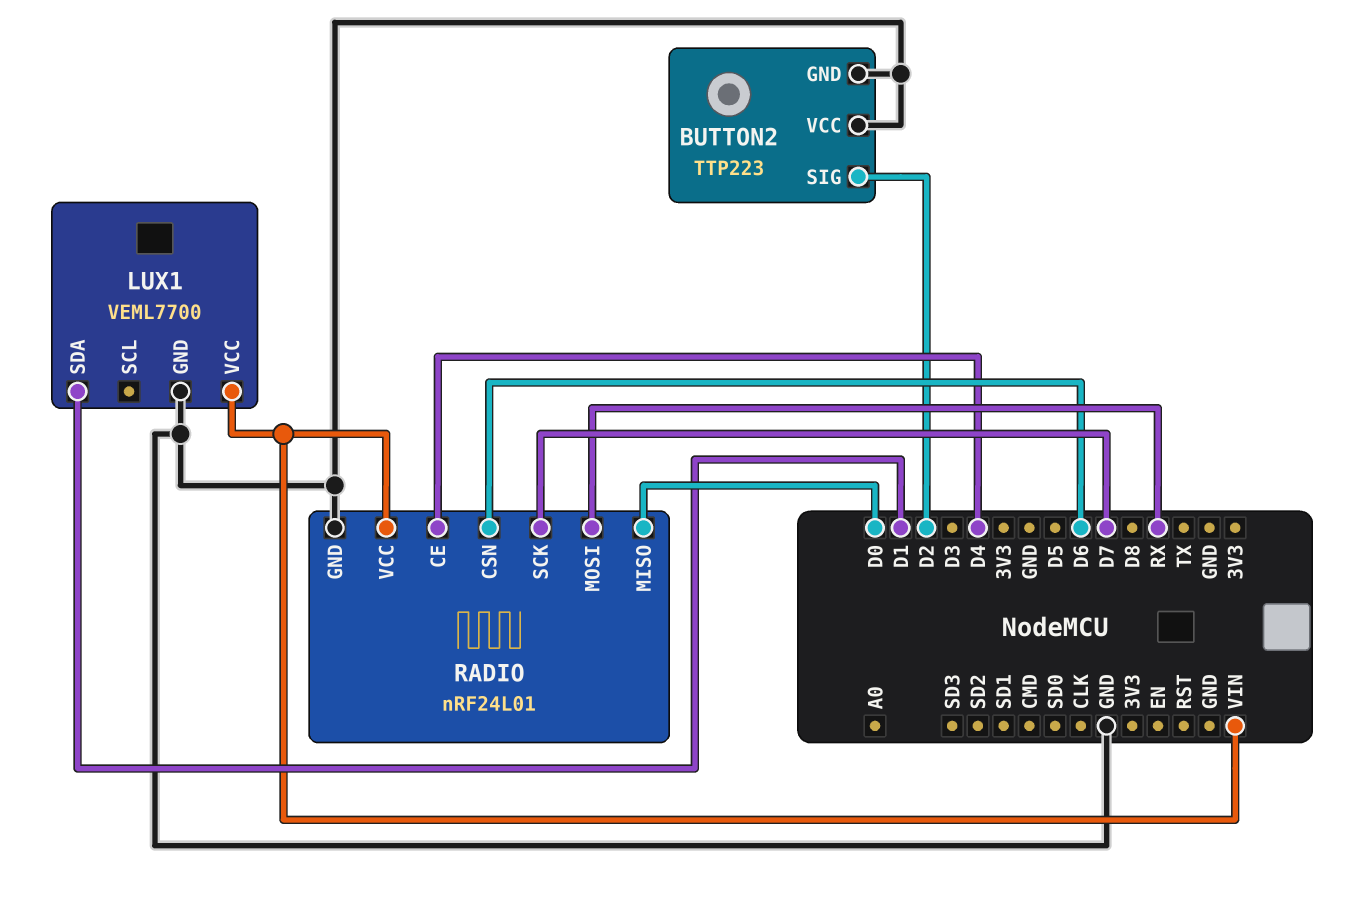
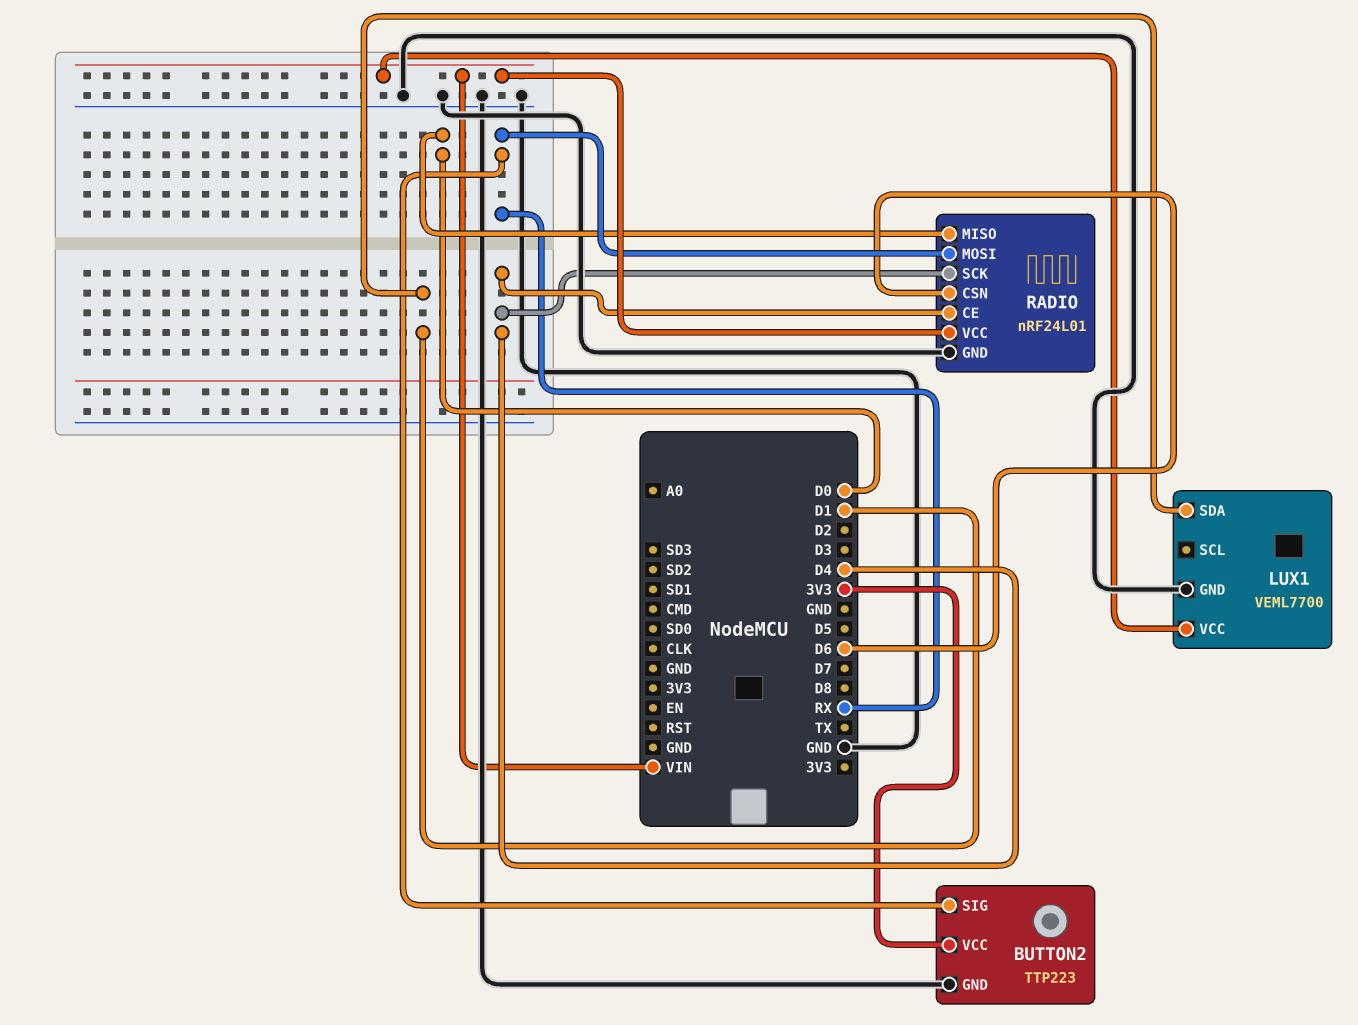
BUTTON2 pin SIG: D2 -> RX
BUTTON2 pin VCC: GND -> 3V3
RADIO pin SCK: D7 -> D4

